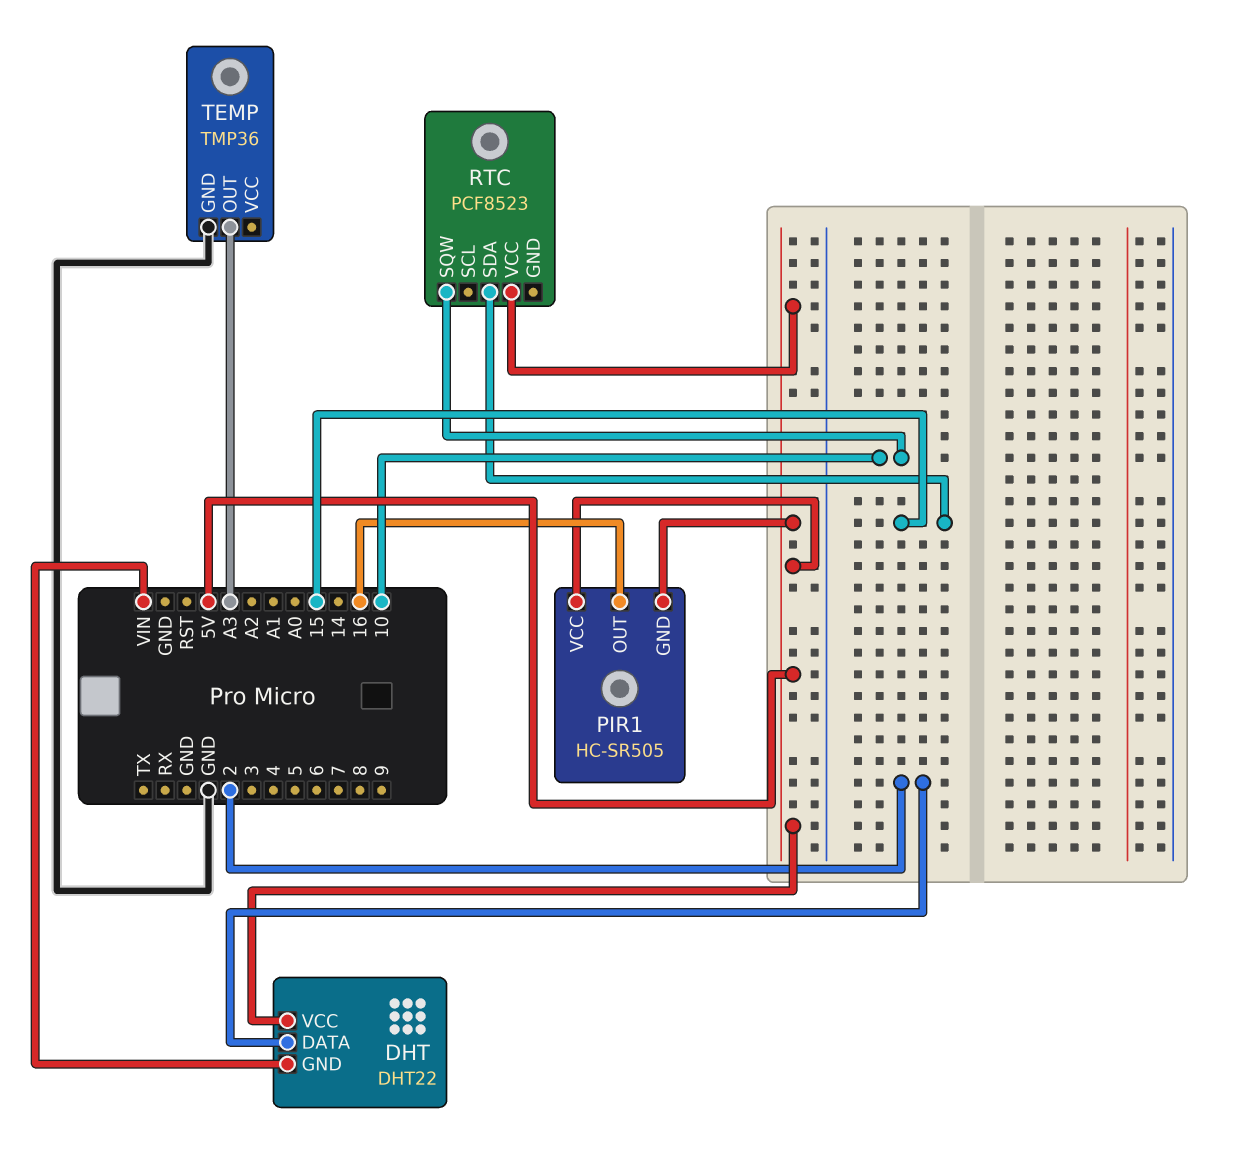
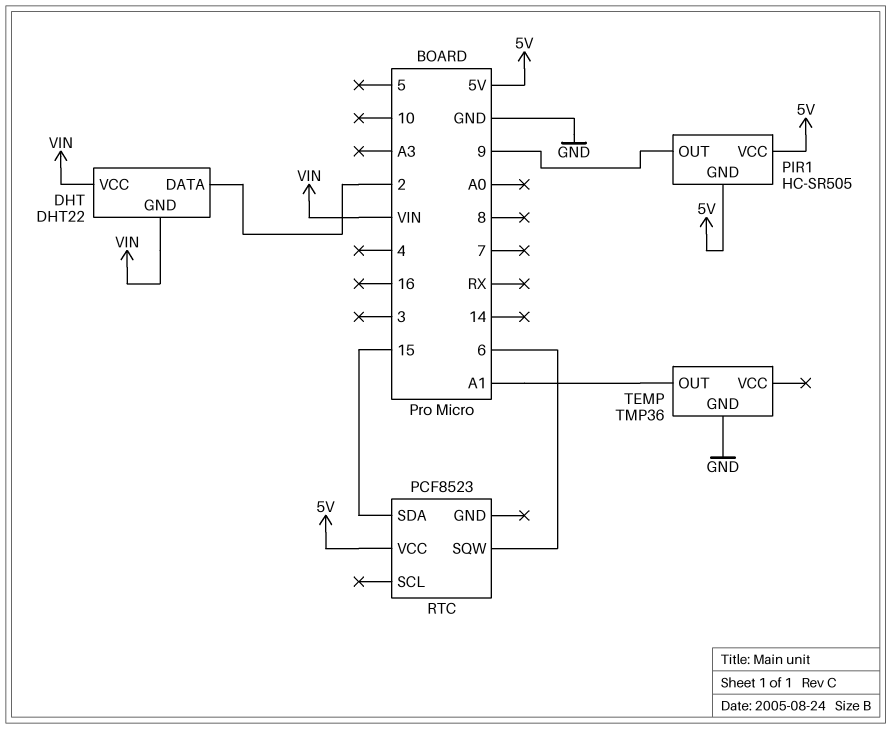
DHT pin VCC: 5V -> VIN
PIR1 pin OUT: 16 -> 9
RTC pin SQW: 10 -> 6
TEMP pin OUT: A3 -> A1

